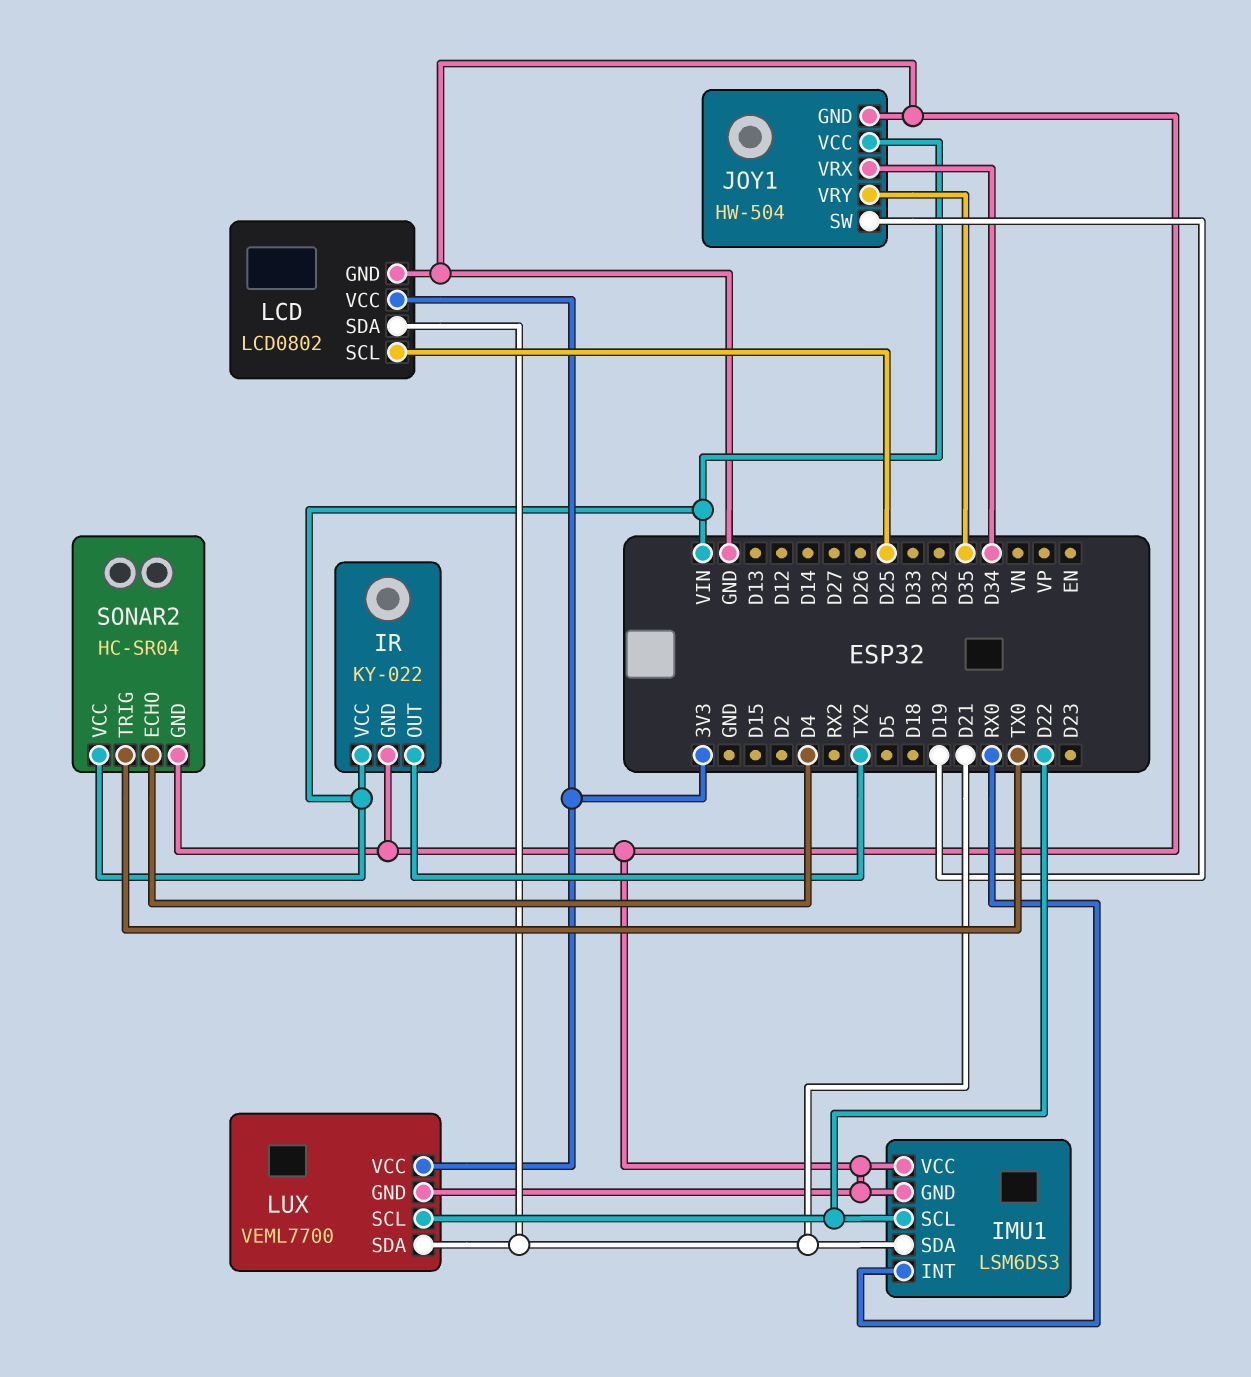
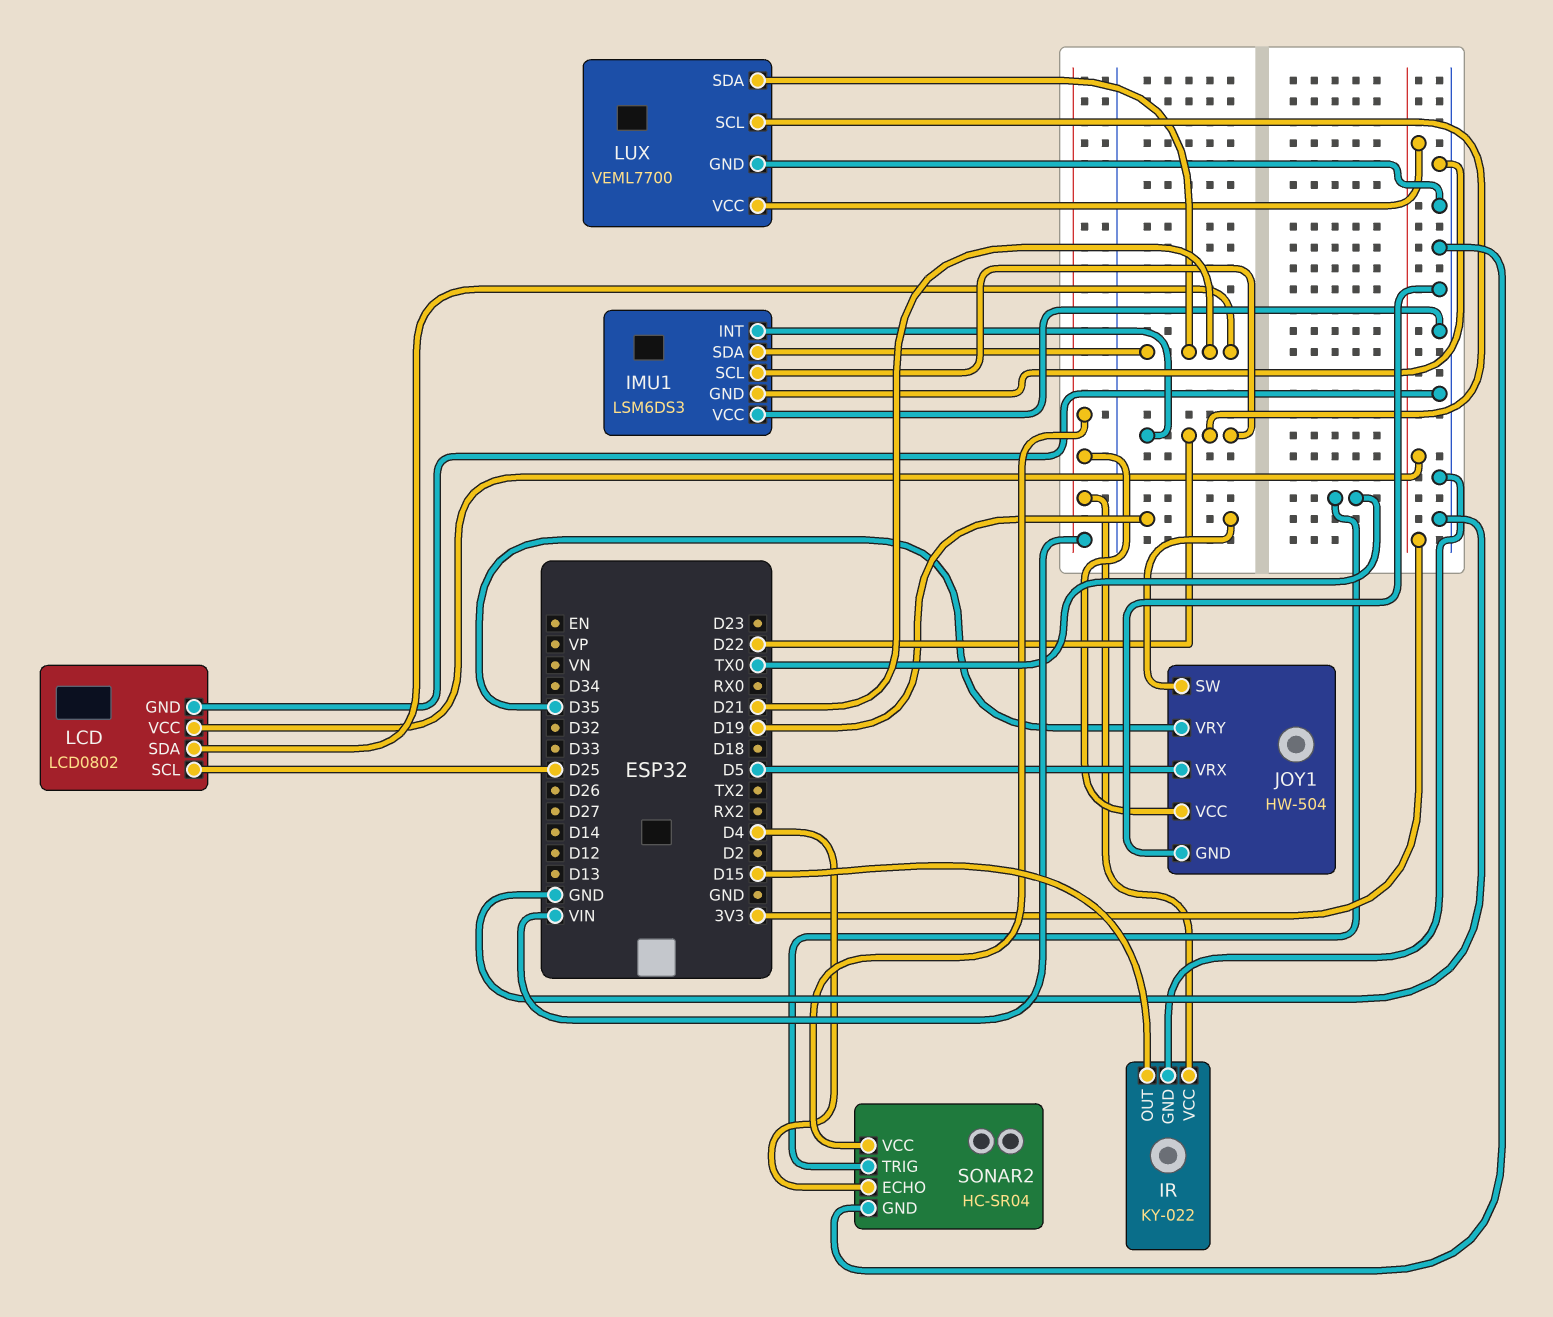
IMU1 pin INT: RX0 -> D22
IR pin OUT: TX2 -> D15
JOY1 pin VRX: D34 -> D5

